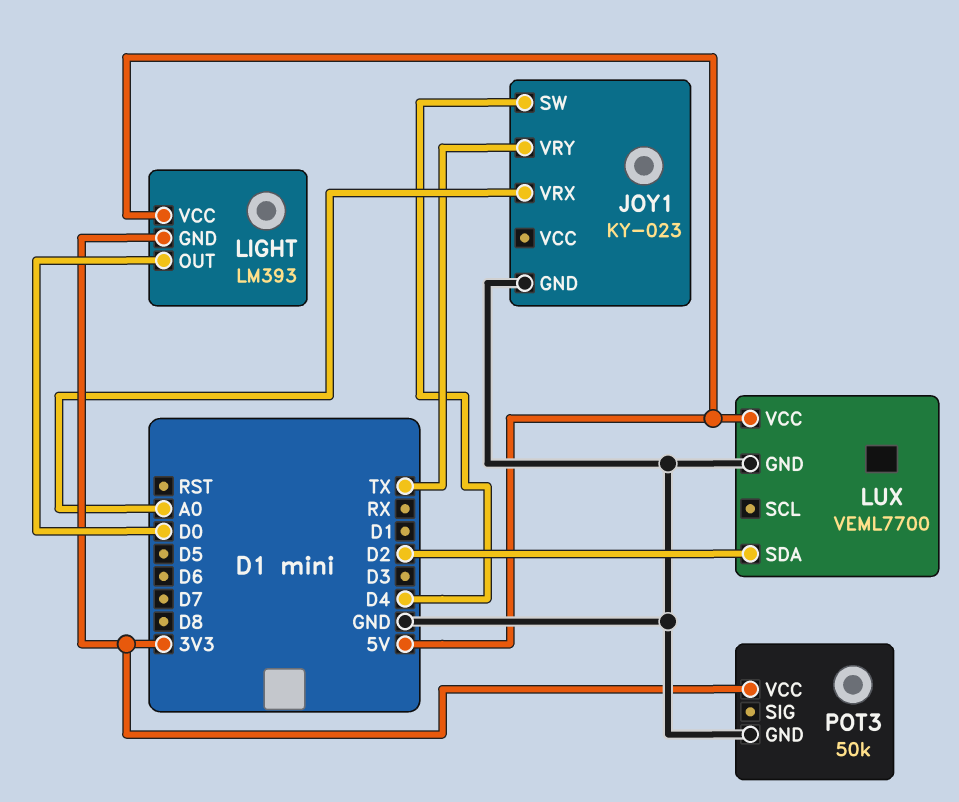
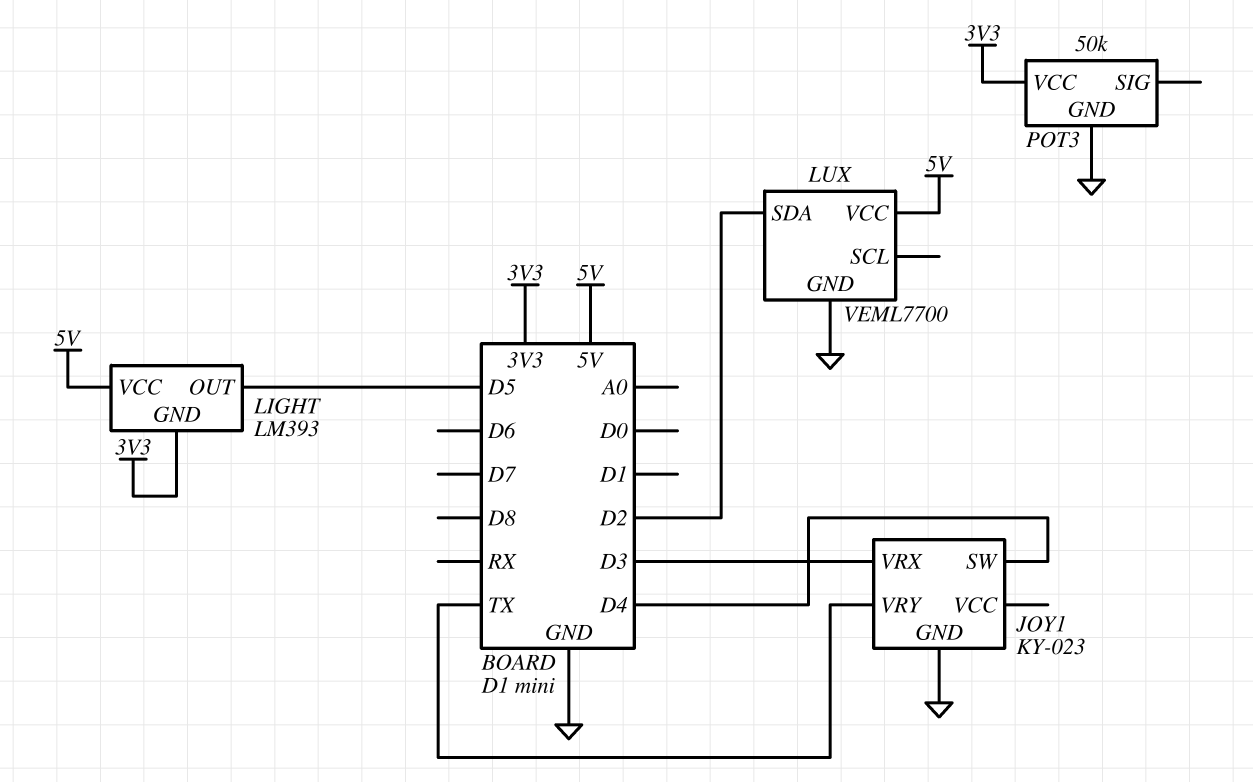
JOY1 pin VRX: A0 -> D3
LIGHT pin OUT: D0 -> D5

